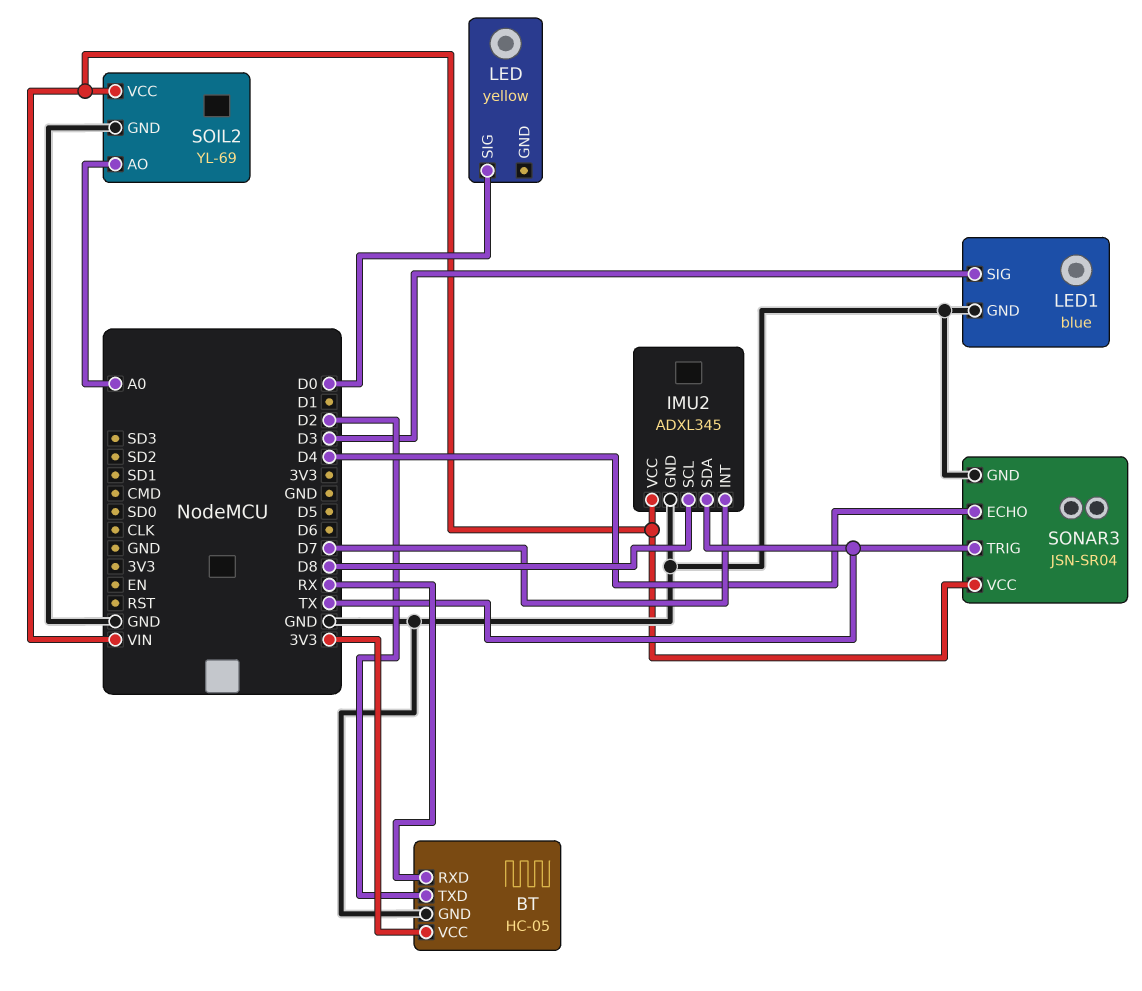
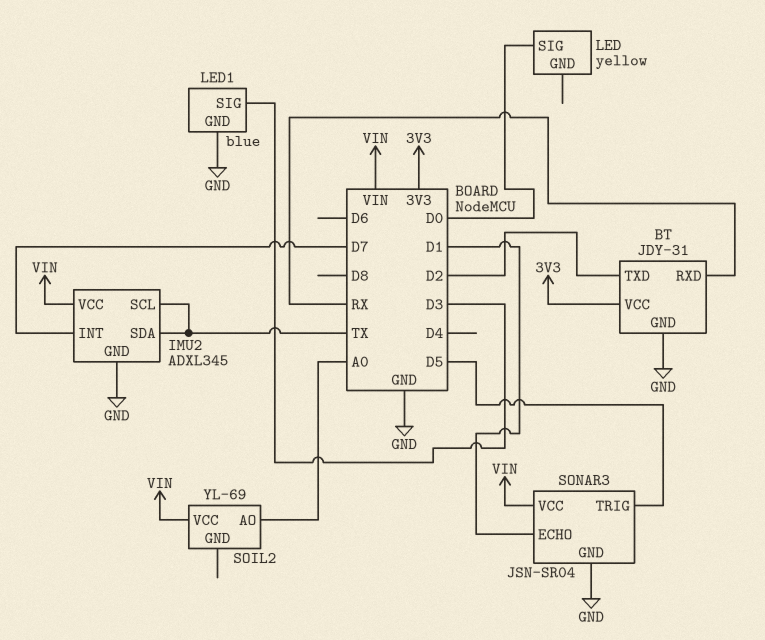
BT: HC-05 -> JDY-31
IMU2 pin SCL: D8 -> TX
SOIL2 pin GND: GND -> none
SONAR3 pin ECHO: D4 -> D1
SONAR3 pin TRIG: TX -> D5

